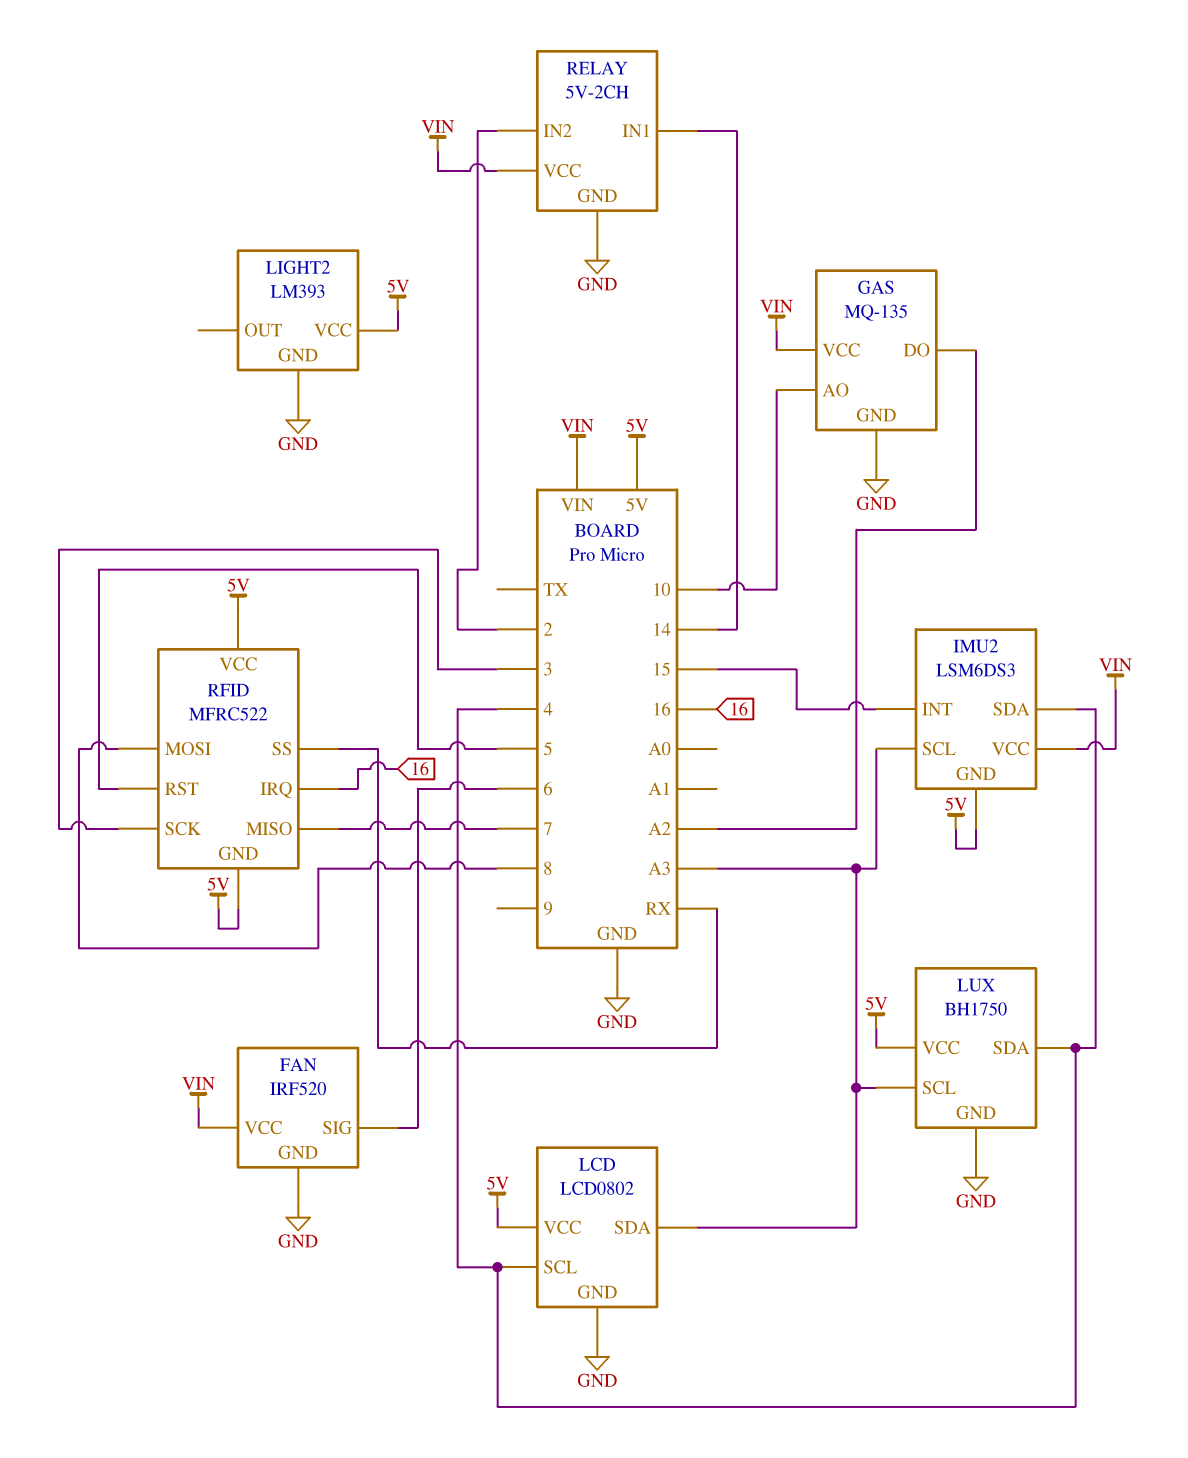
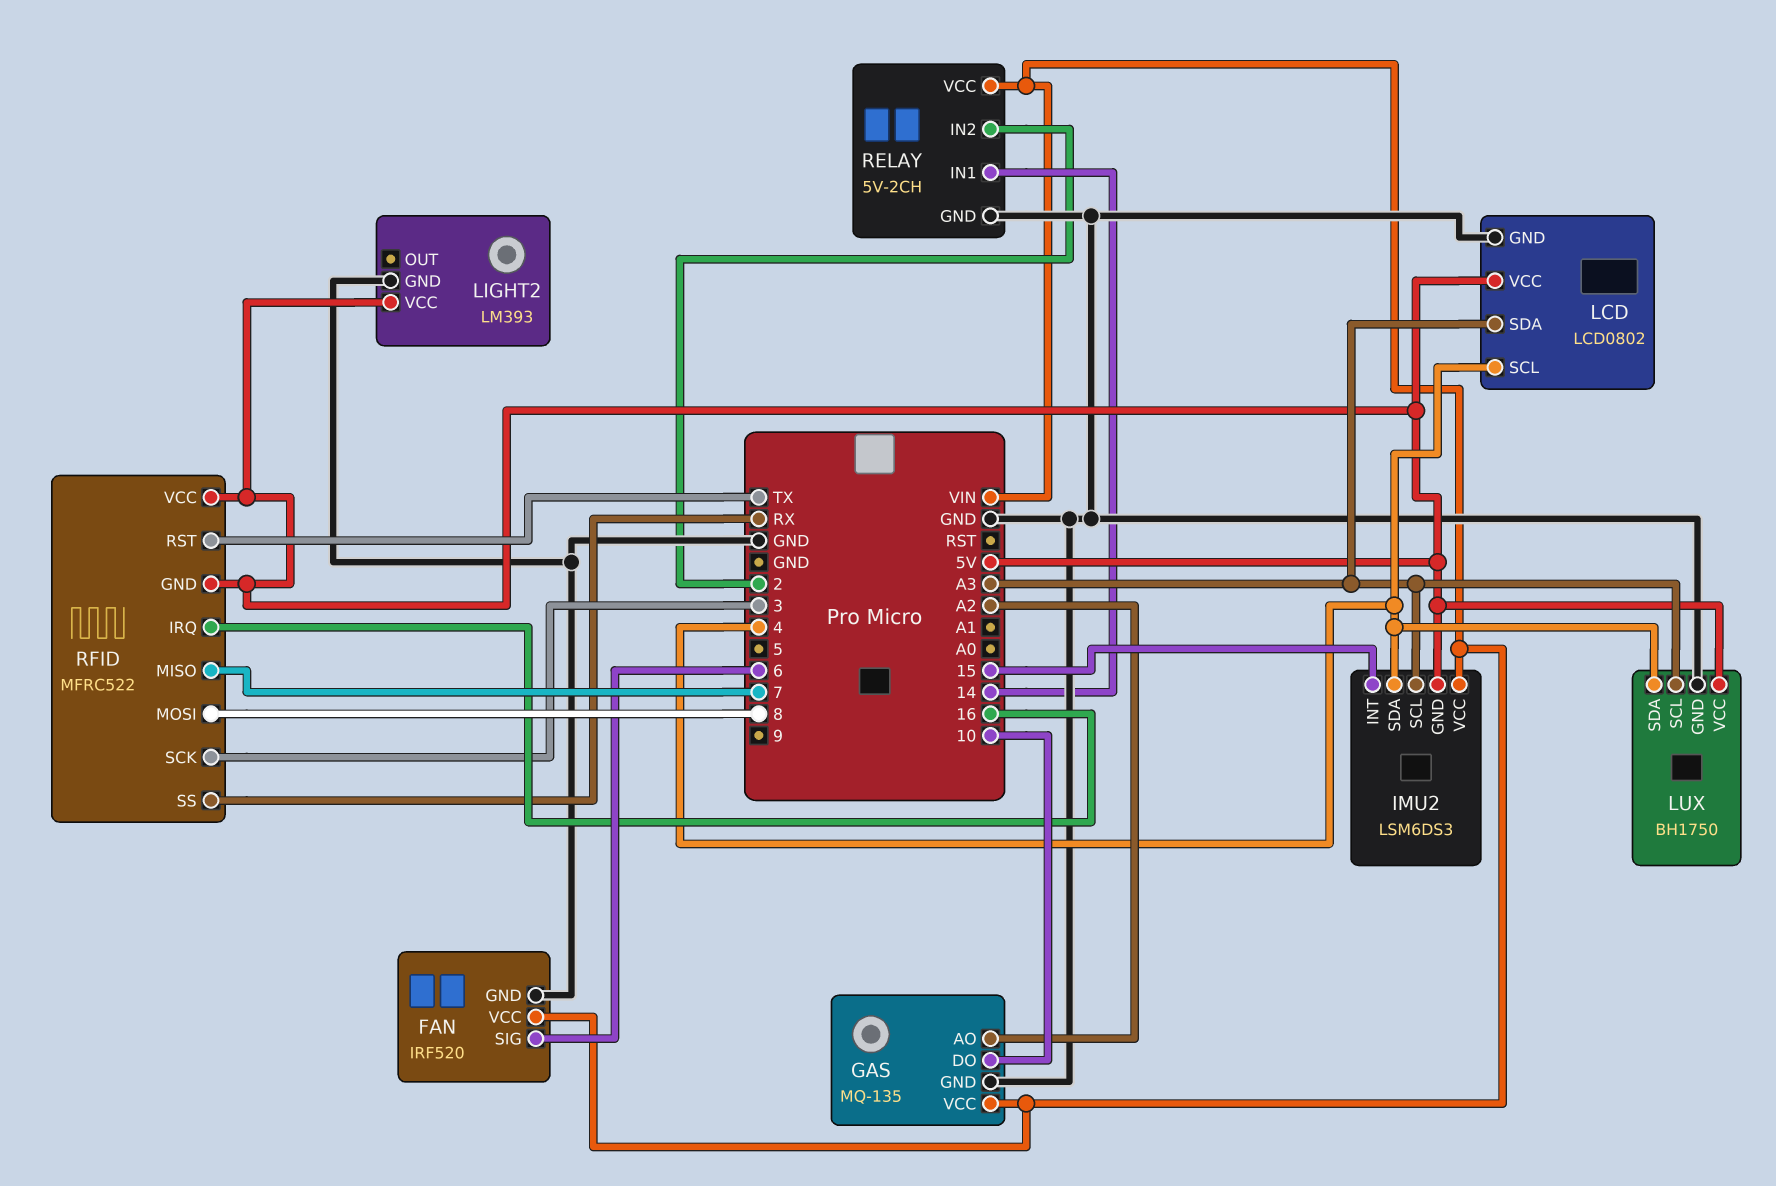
GAS pin AO: 10 -> A2
GAS pin DO: A2 -> 10
RFID pin RST: 5 -> TX

